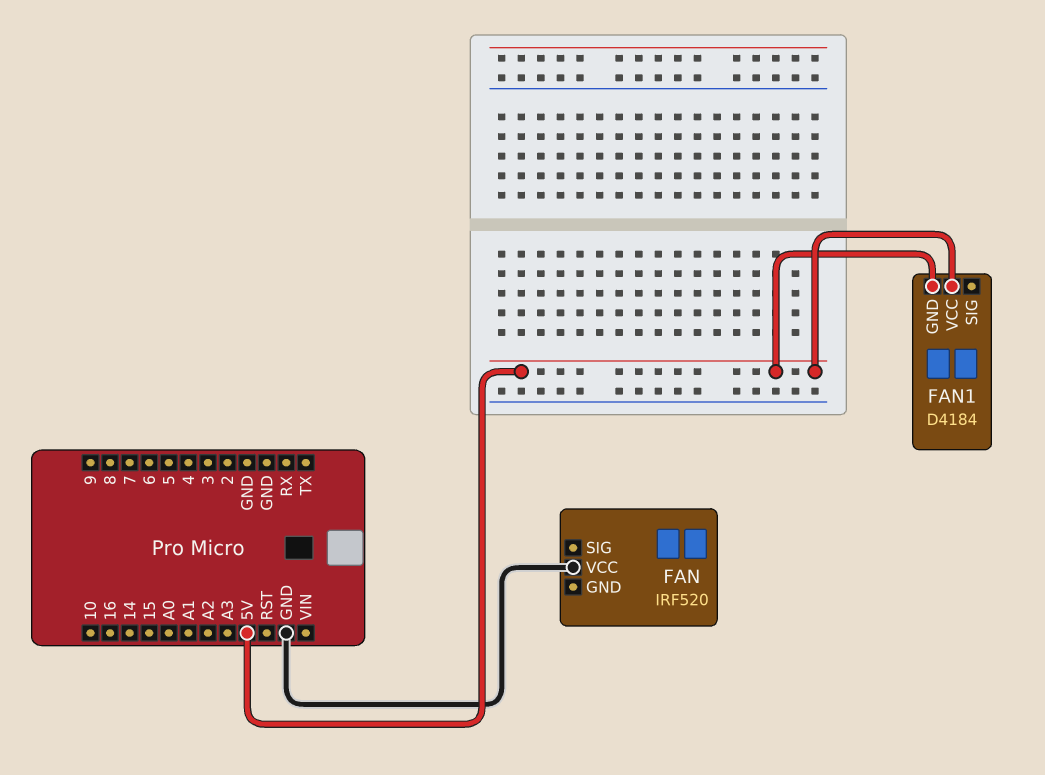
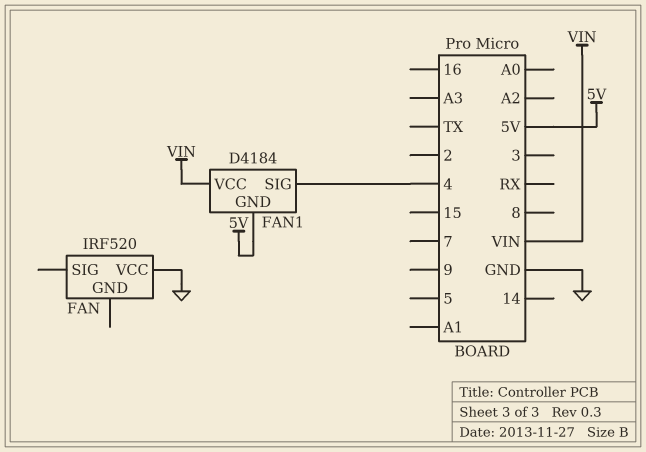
FAN1 pin SIG: none -> 4
FAN1 pin VCC: 5V -> VIN

